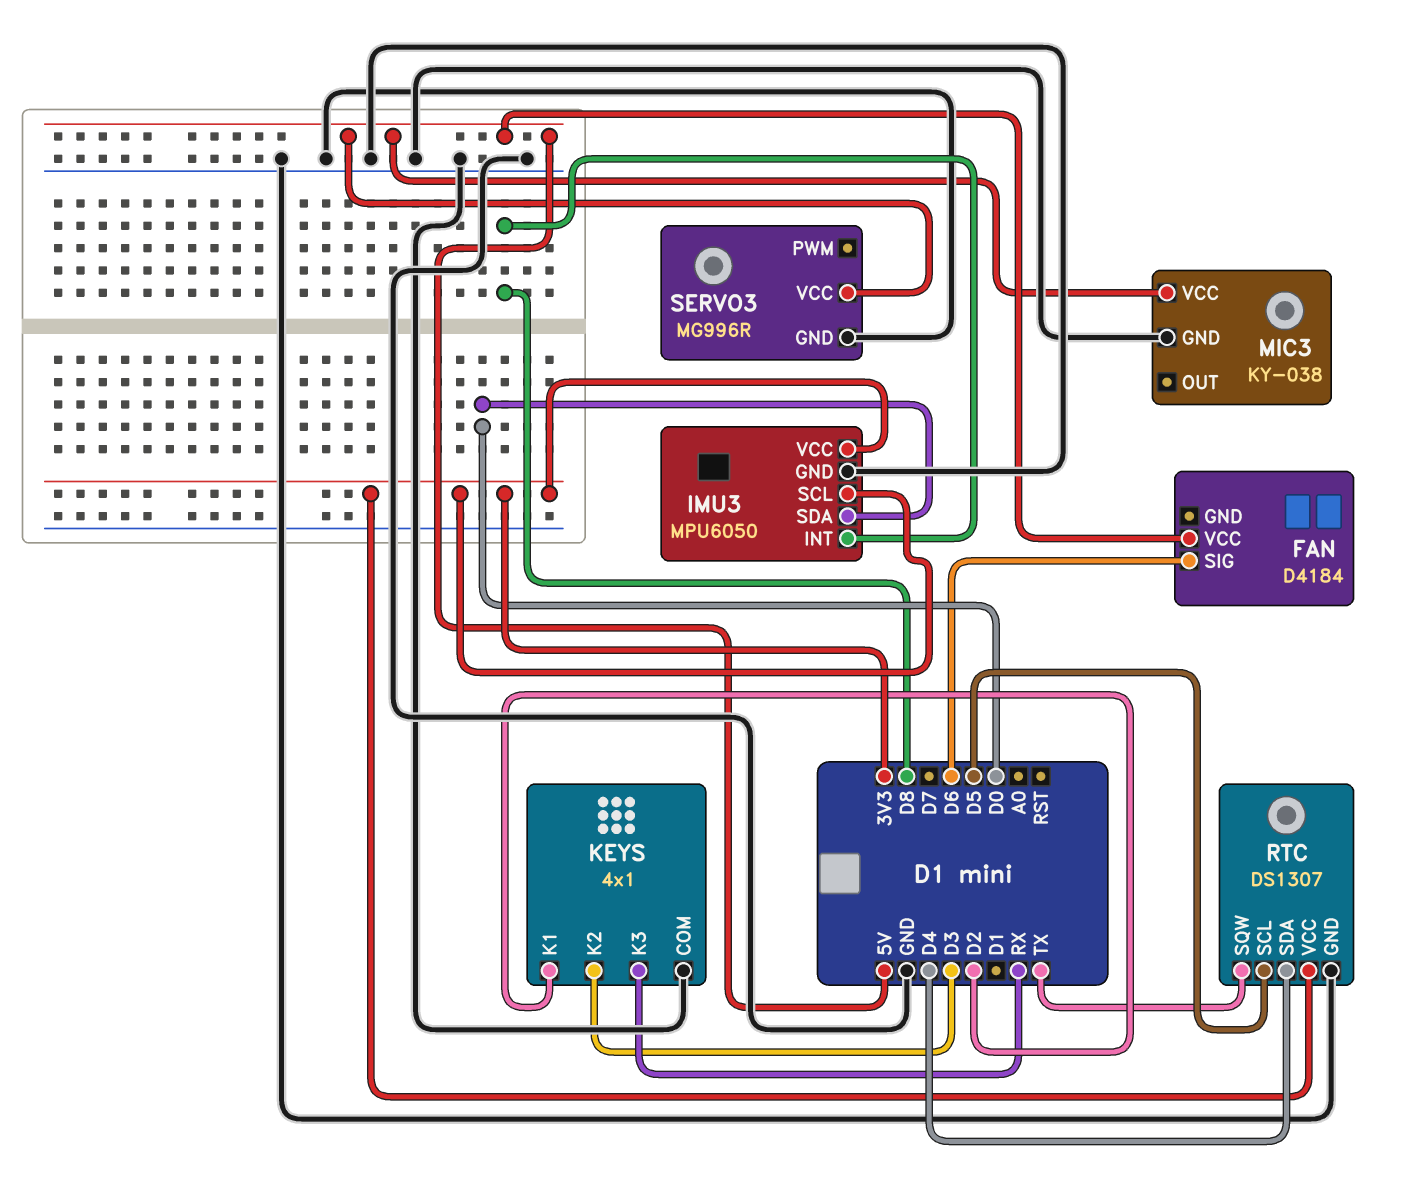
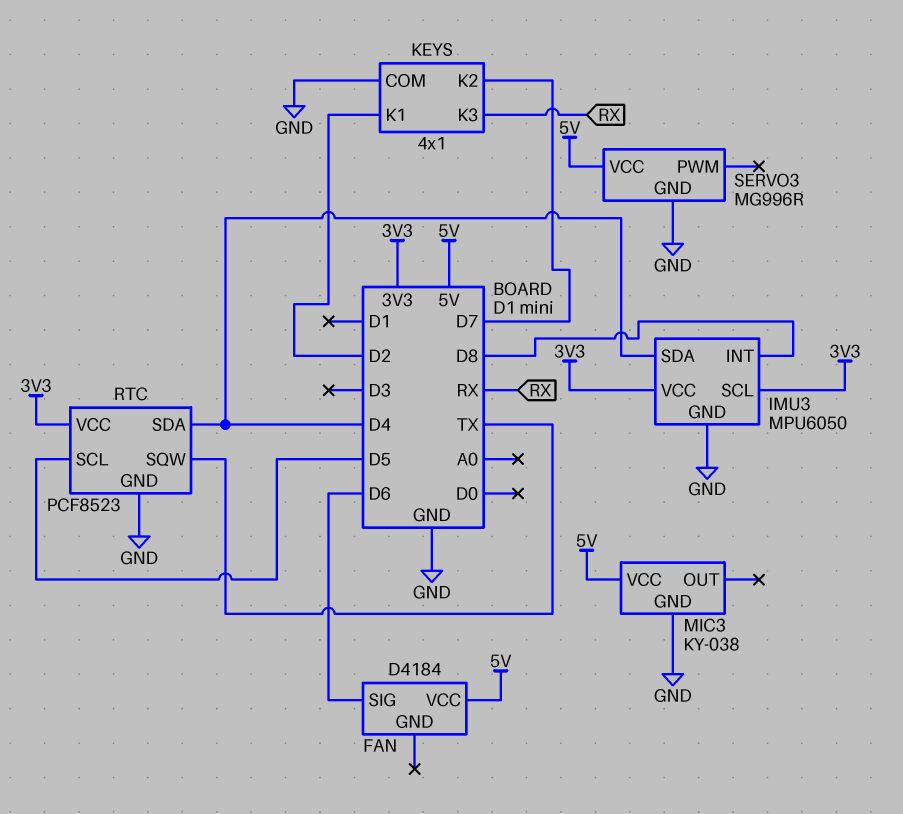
IMU3 pin SDA: D0 -> D4
KEYS pin K2: D3 -> D7
RTC: DS1307 -> PCF8523

